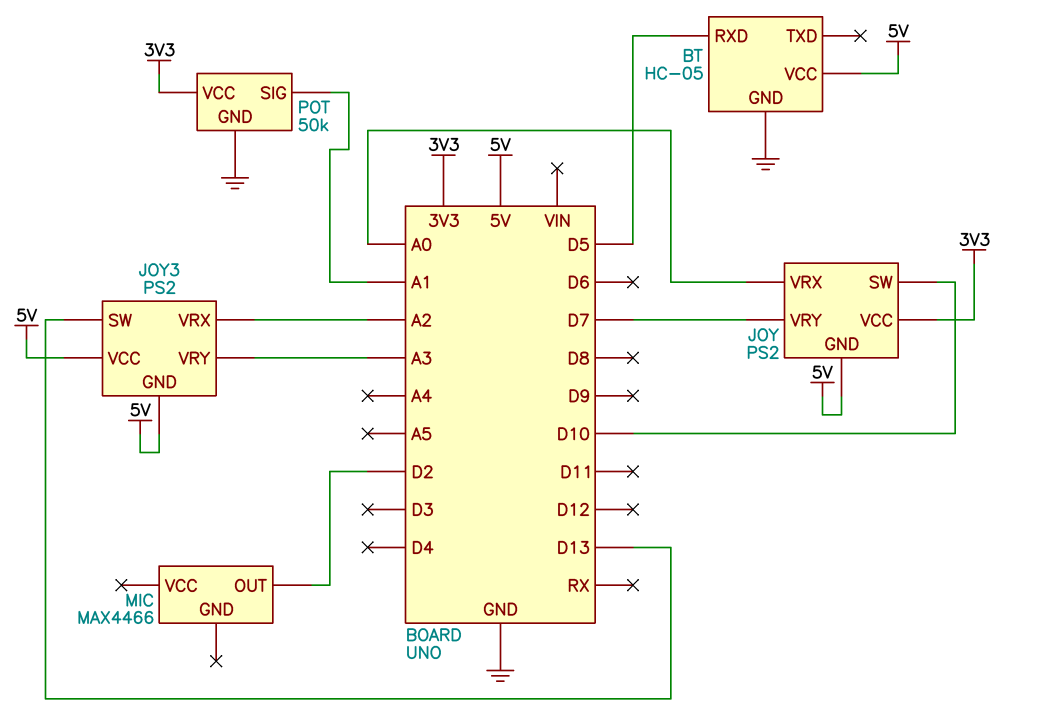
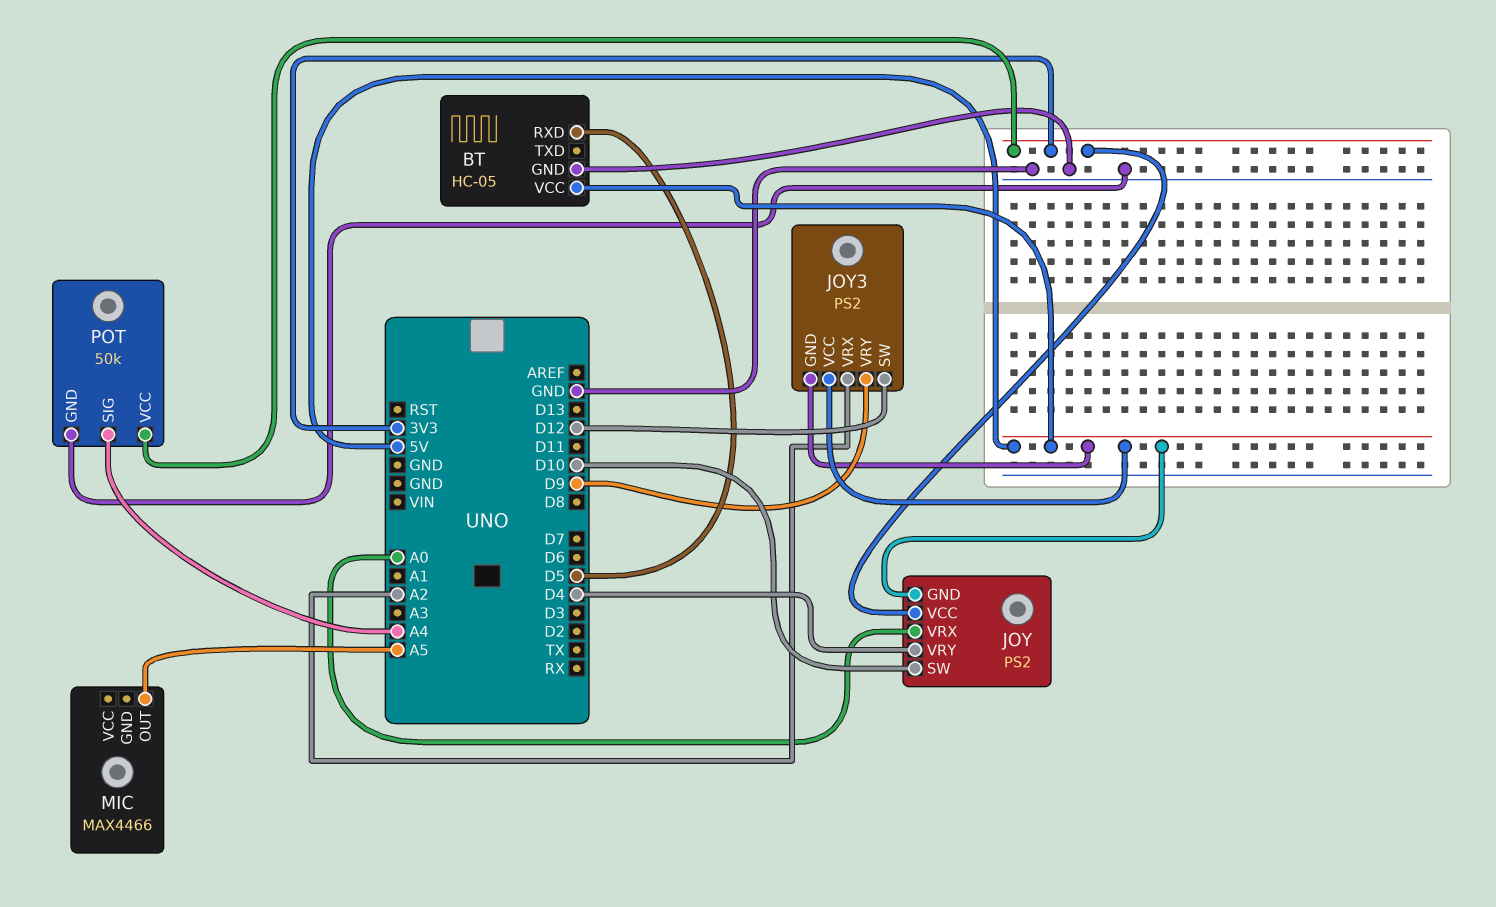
JOY pin VRY: D7 -> D4
JOY3 pin SW: D13 -> D12
JOY3 pin VRY: A3 -> D9
MIC pin OUT: D2 -> A5
POT pin SIG: A1 -> A4

